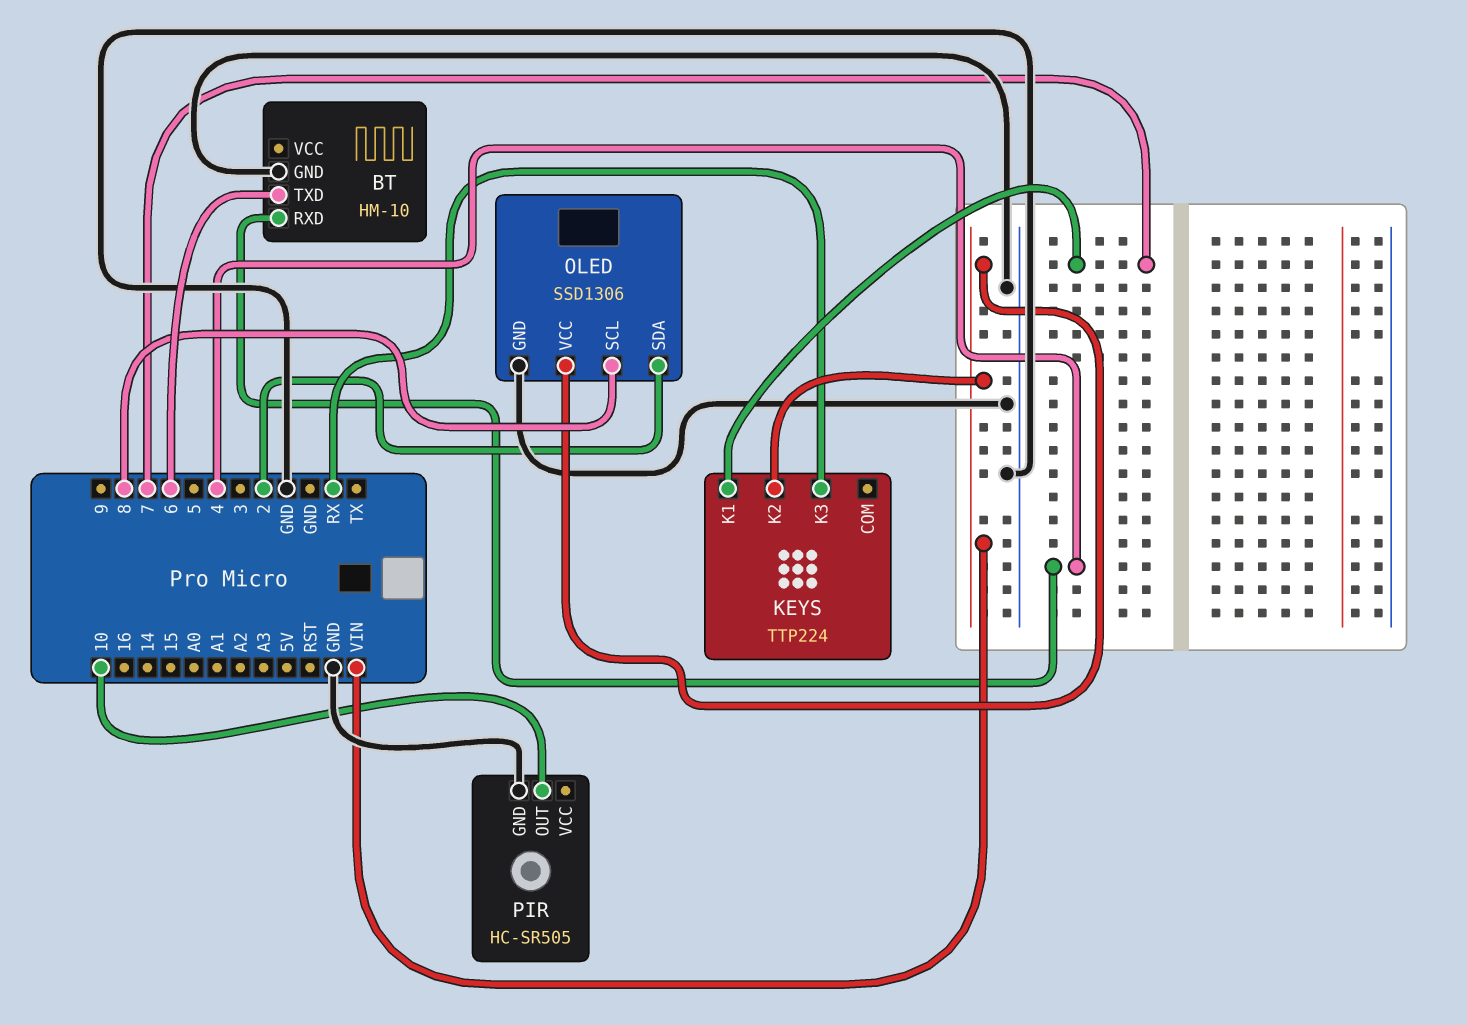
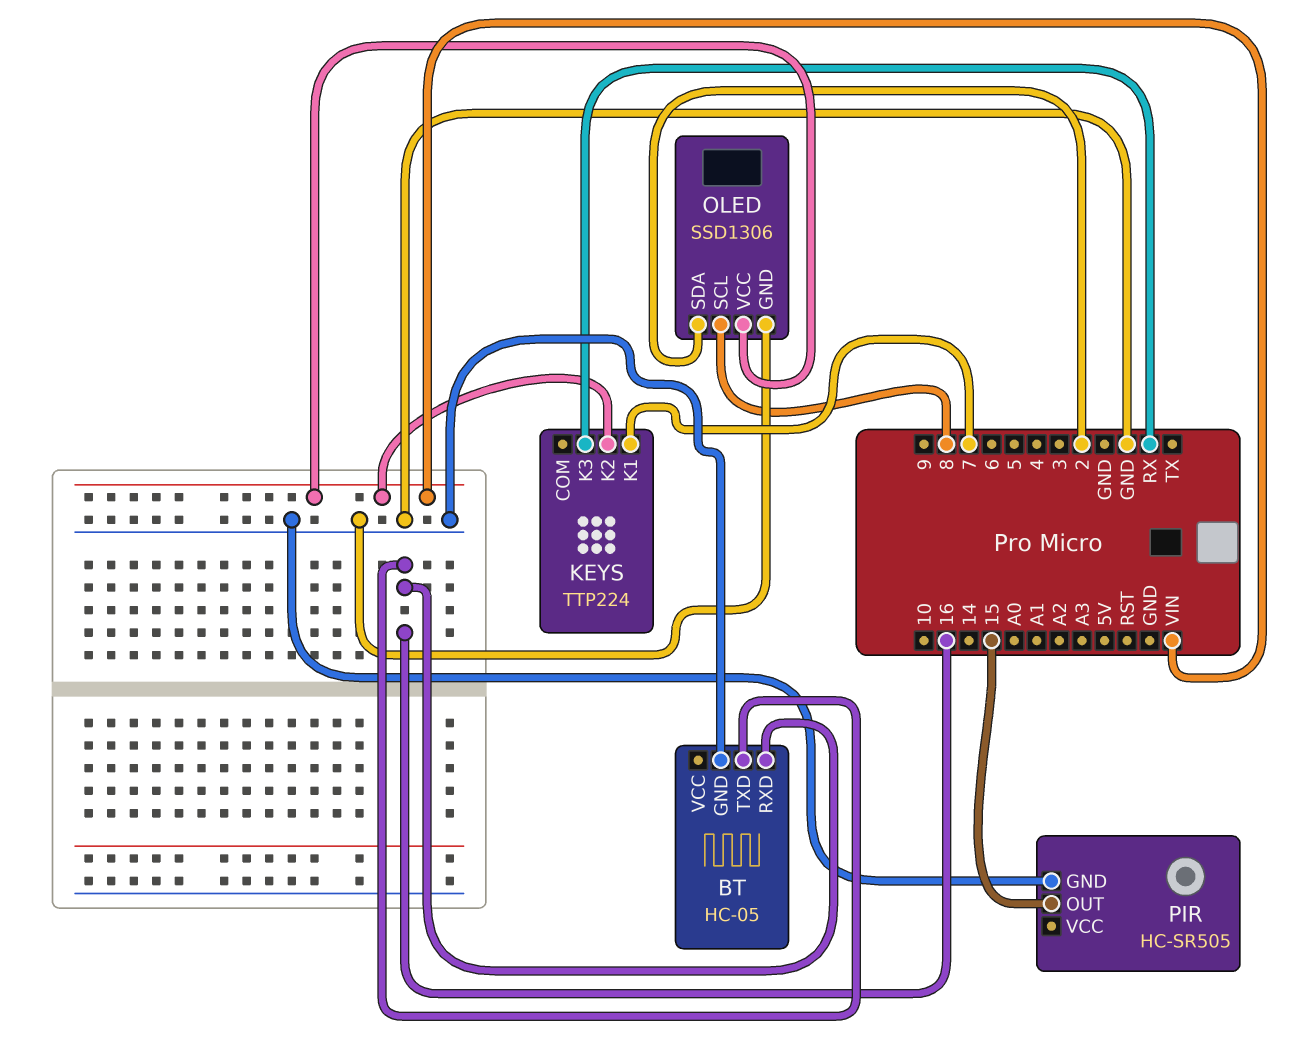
BT: HM-10 -> HC-05
BT pin RXD: 4 -> 16
BT pin TXD: 6 -> 16
PIR pin OUT: 10 -> 15

